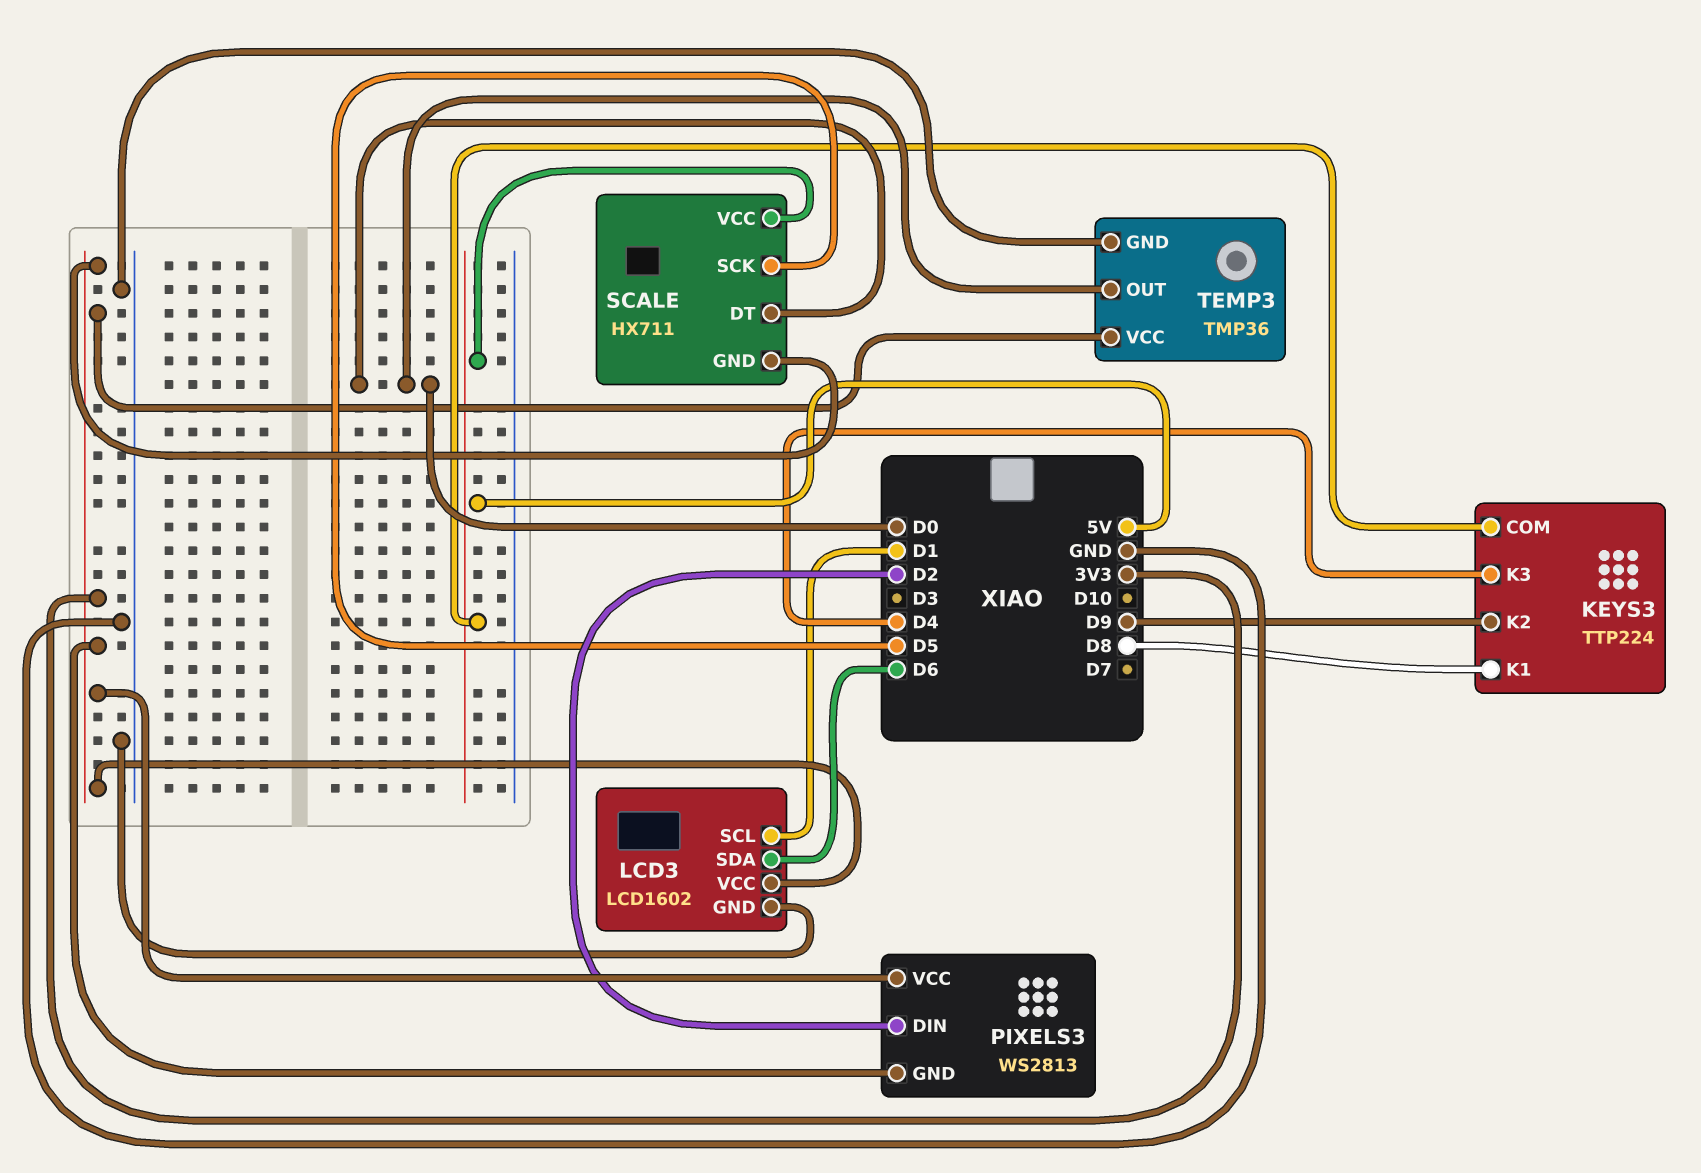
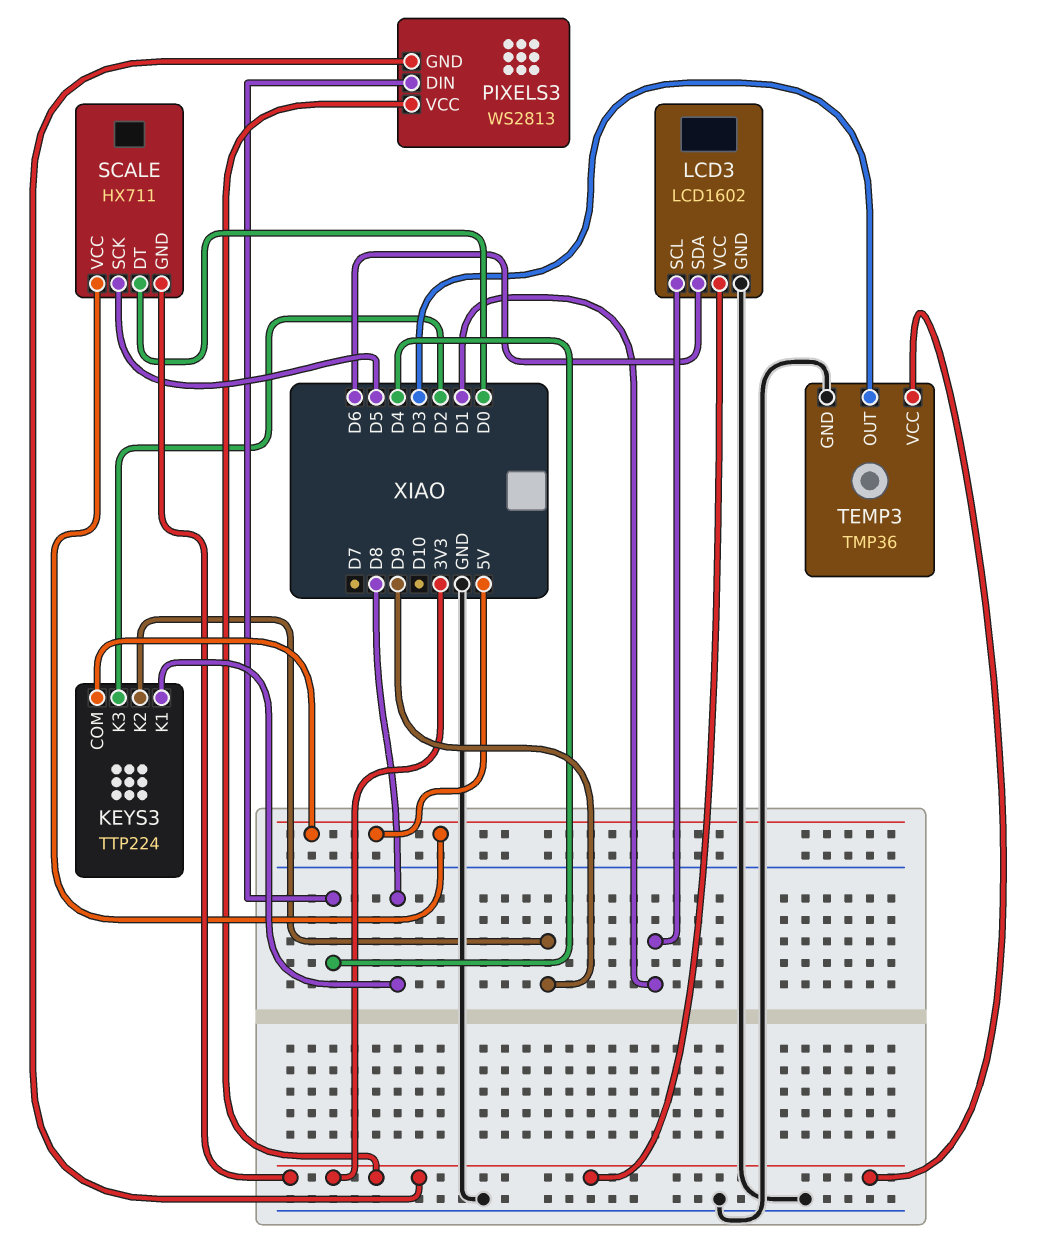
KEYS3 pin K3: D4 -> D2
PIXELS3 pin DIN: D2 -> D4
TEMP3 pin OUT: D0 -> D3

